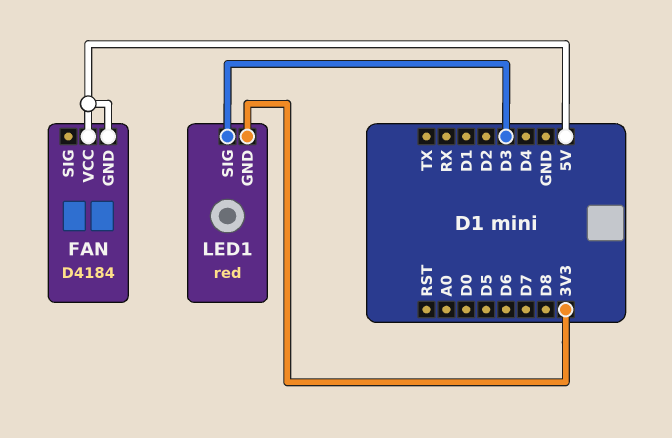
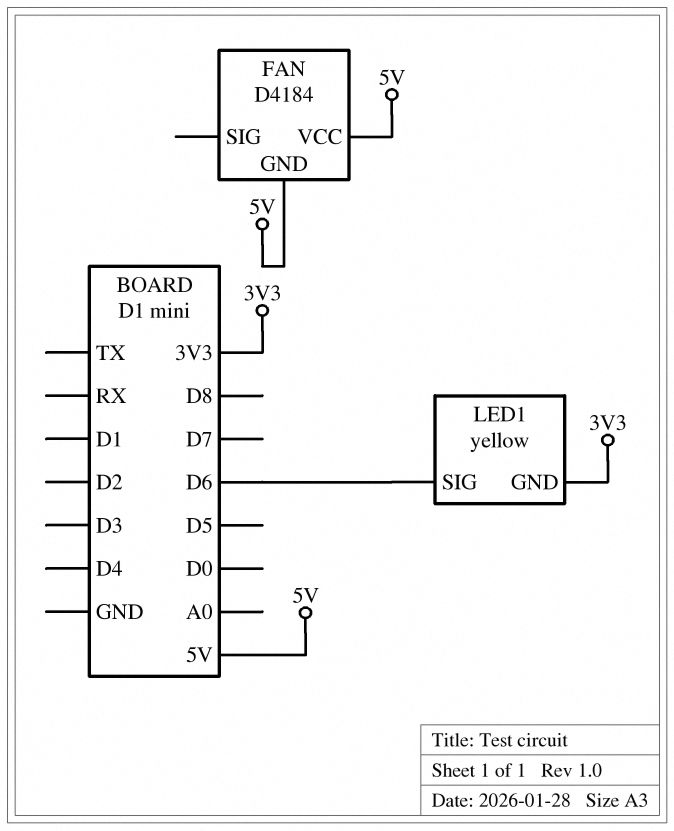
LED1: red -> yellow
LED1 pin SIG: D3 -> D6

